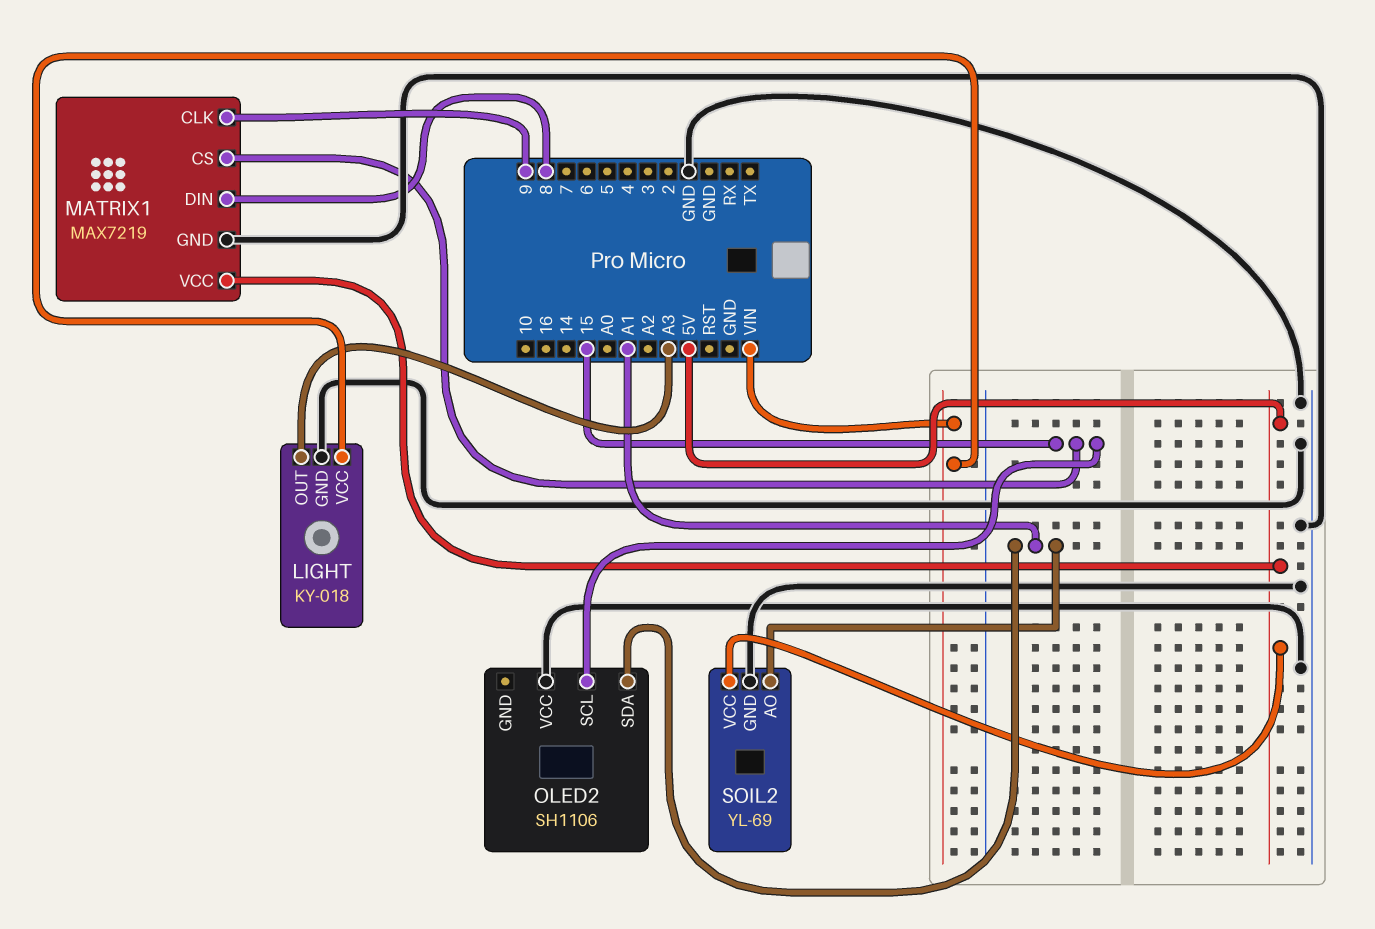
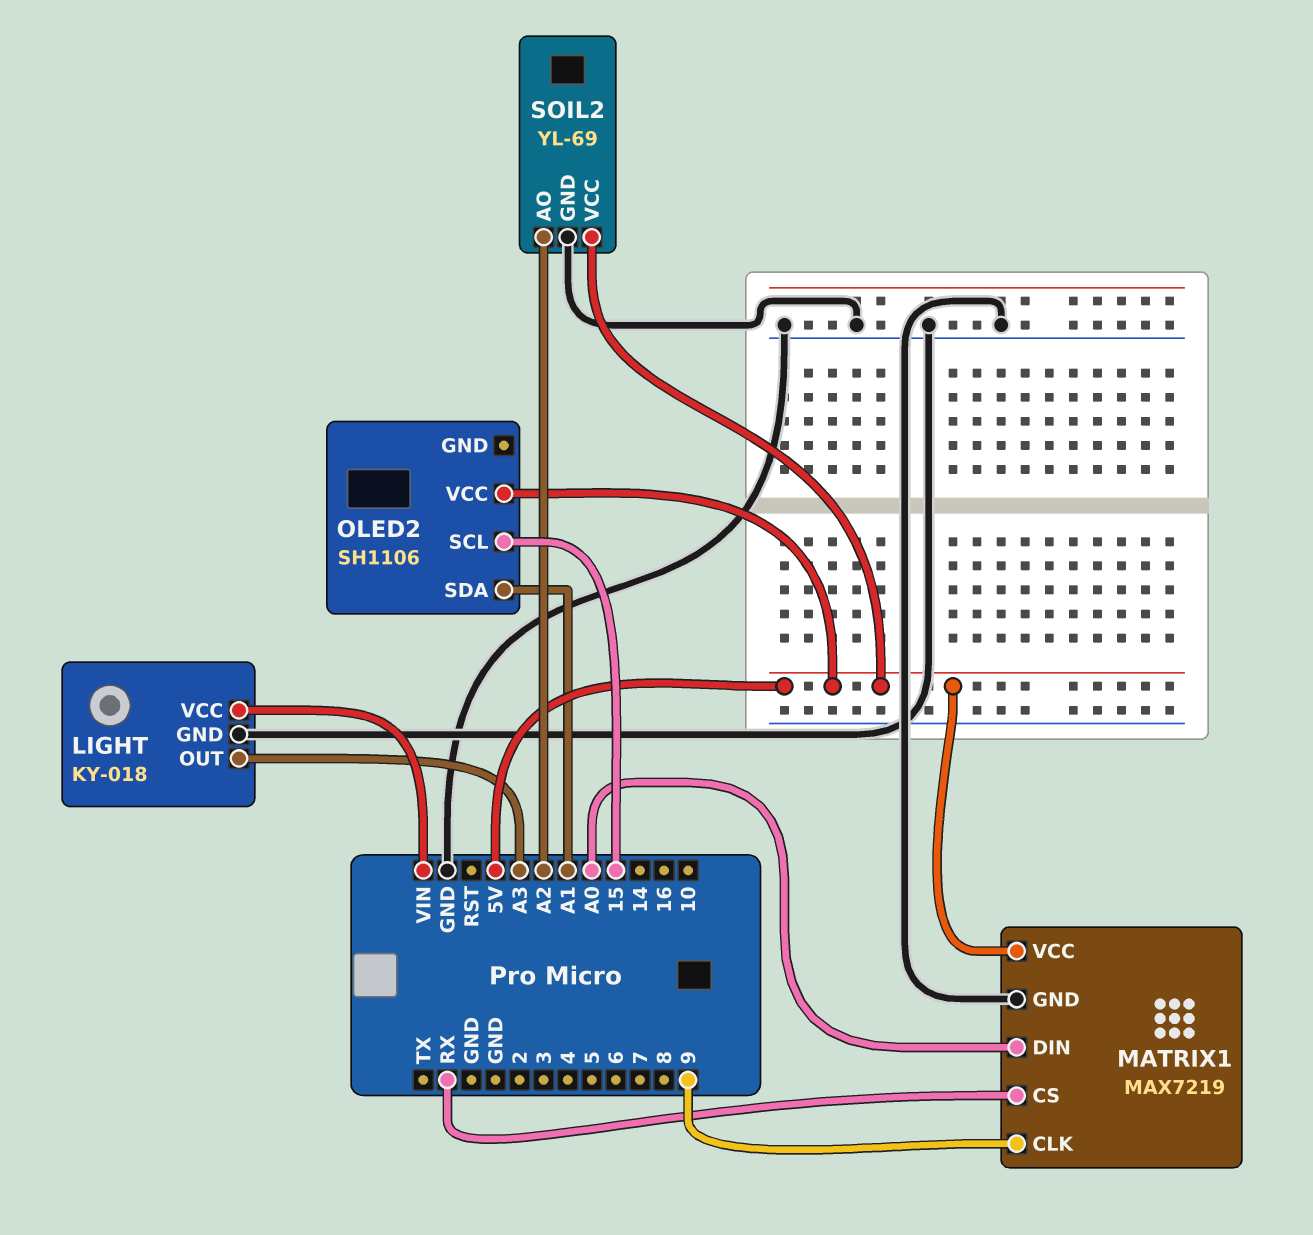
MATRIX1 pin CS: 15 -> RX
MATRIX1 pin DIN: 8 -> A0
OLED2 pin VCC: GND -> 5V
SOIL2 pin AO: A1 -> A2

